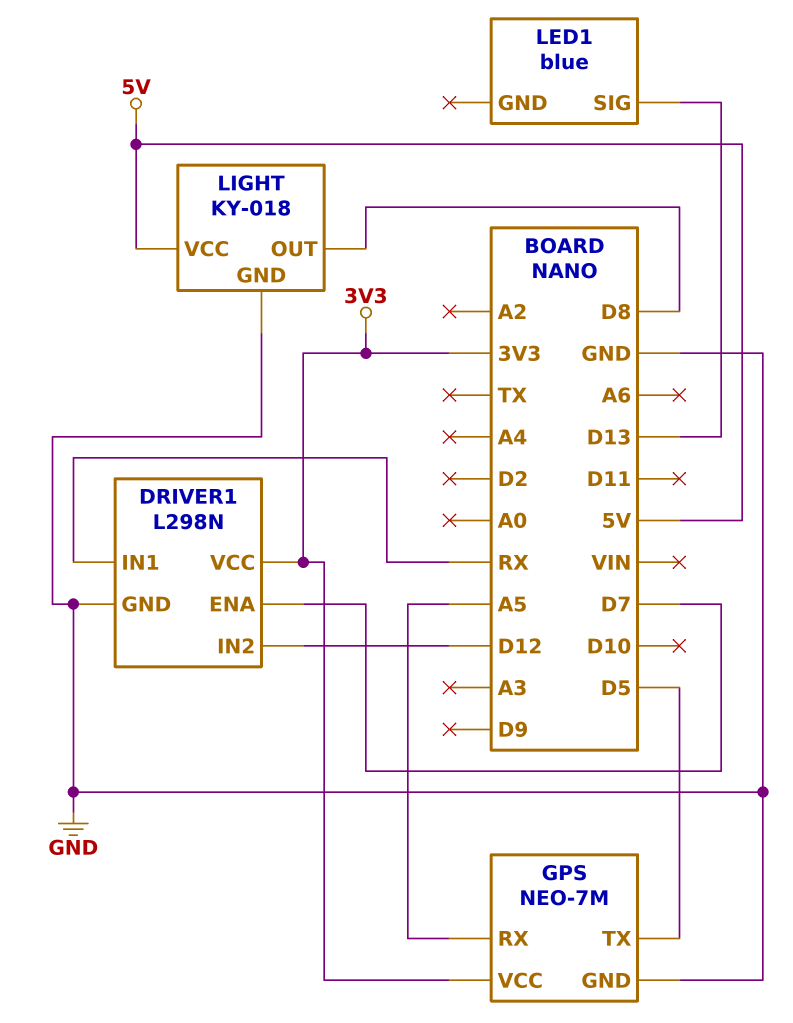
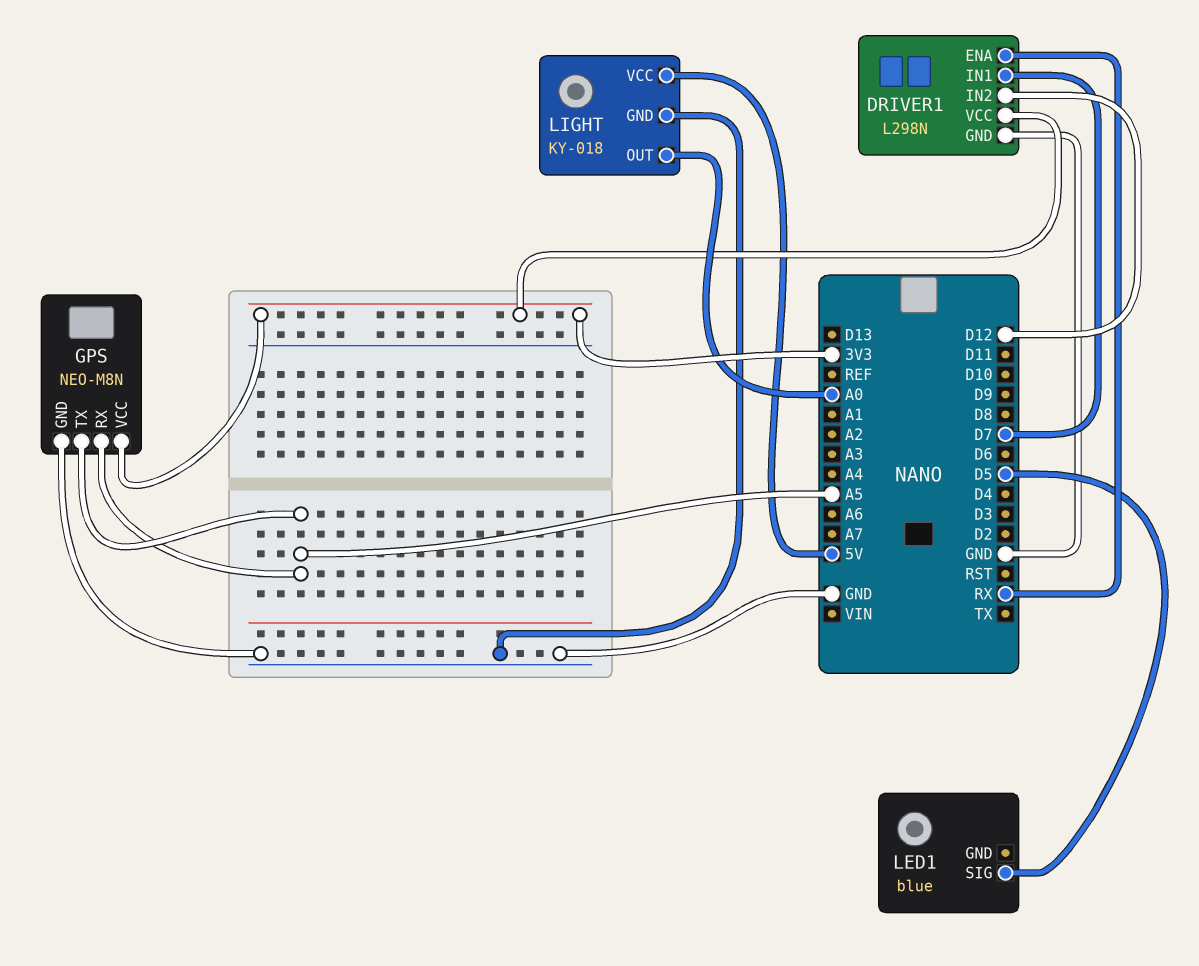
DRIVER1 pin ENA: D7 -> RX
DRIVER1 pin IN1: RX -> D7
GPS: NEO-7M -> NEO-M8N
GPS pin TX: D5 -> A5
LED1 pin SIG: D13 -> D5
LIGHT pin OUT: D8 -> A0

